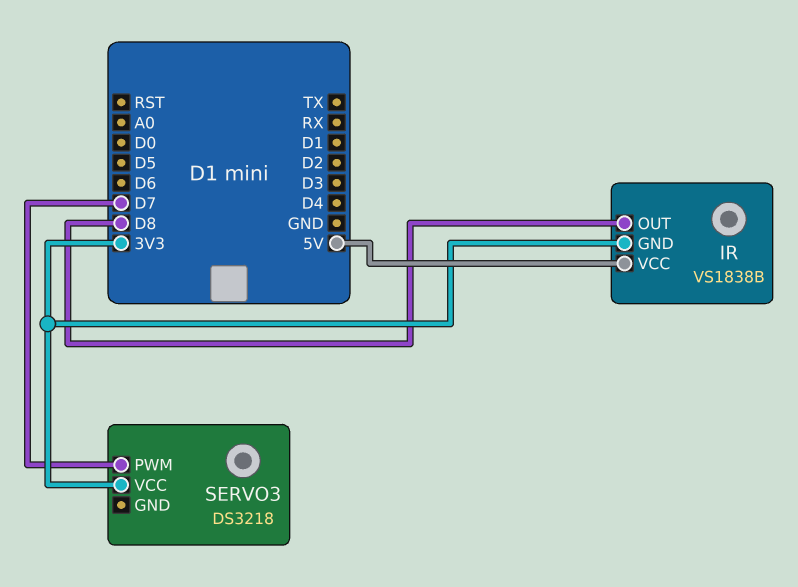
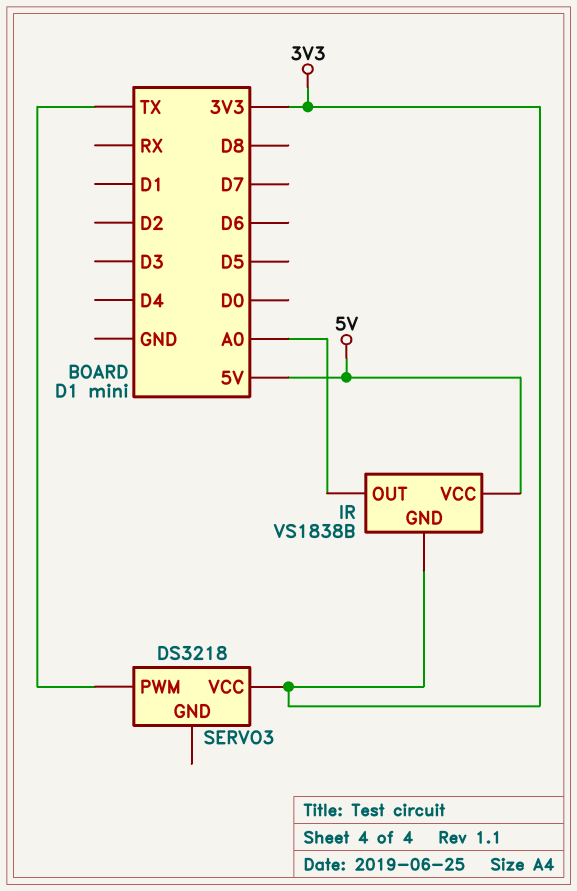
IR pin OUT: D8 -> A0
SERVO3 pin PWM: D7 -> TX

